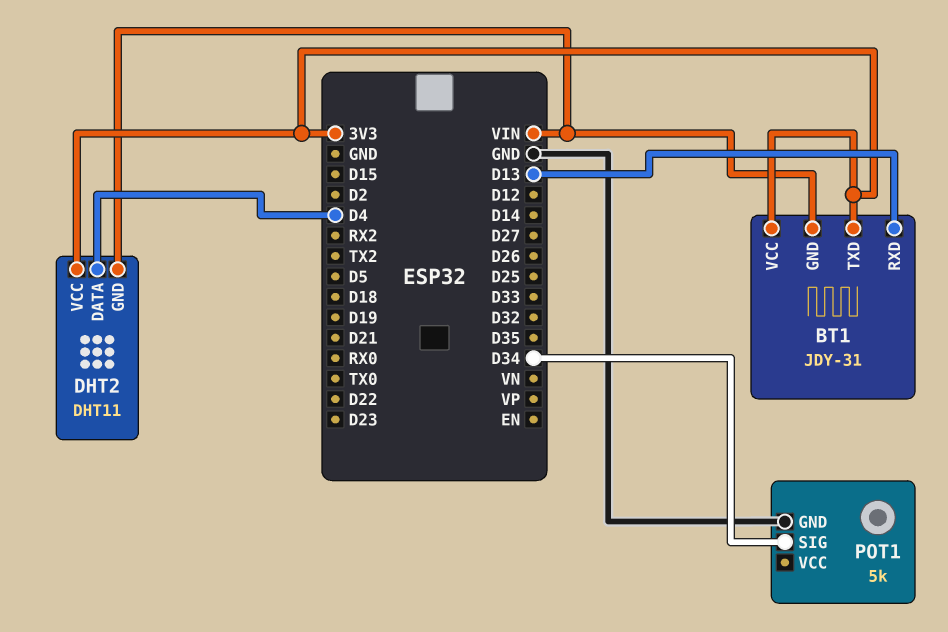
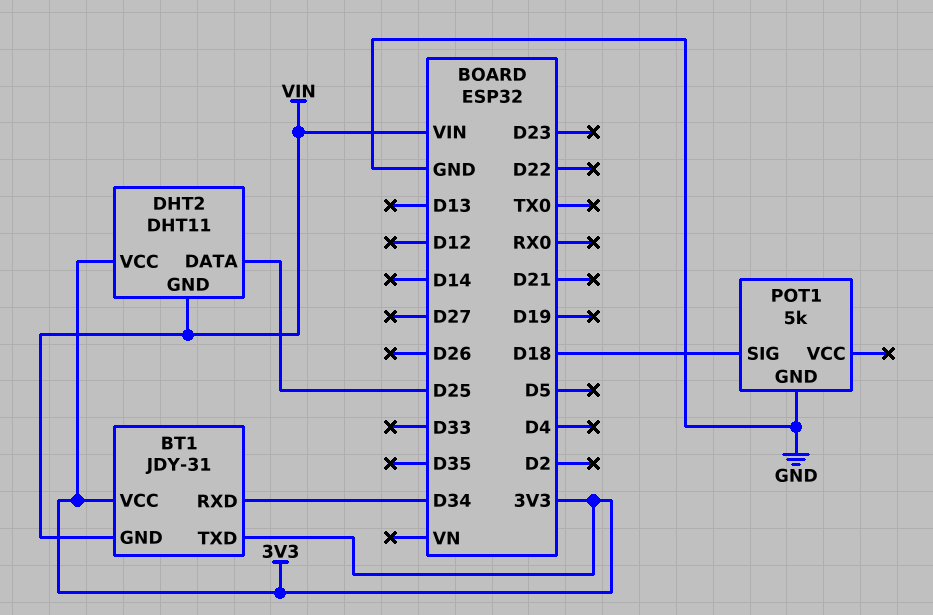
BT1 pin RXD: D13 -> D34
DHT2 pin DATA: D4 -> D25
POT1 pin SIG: D34 -> D18

